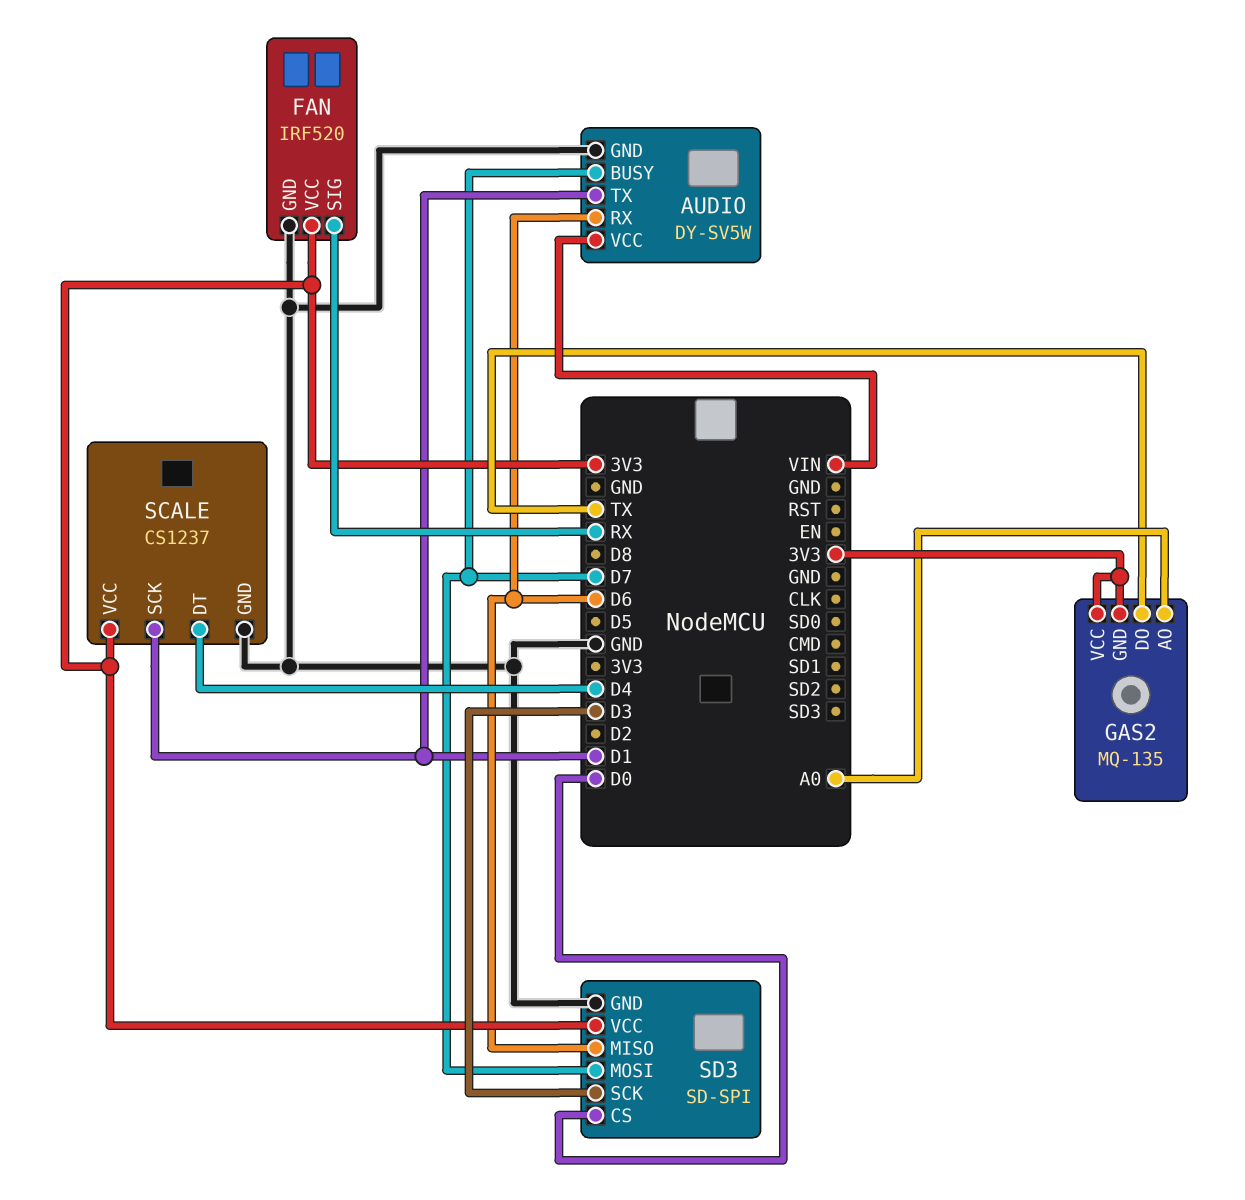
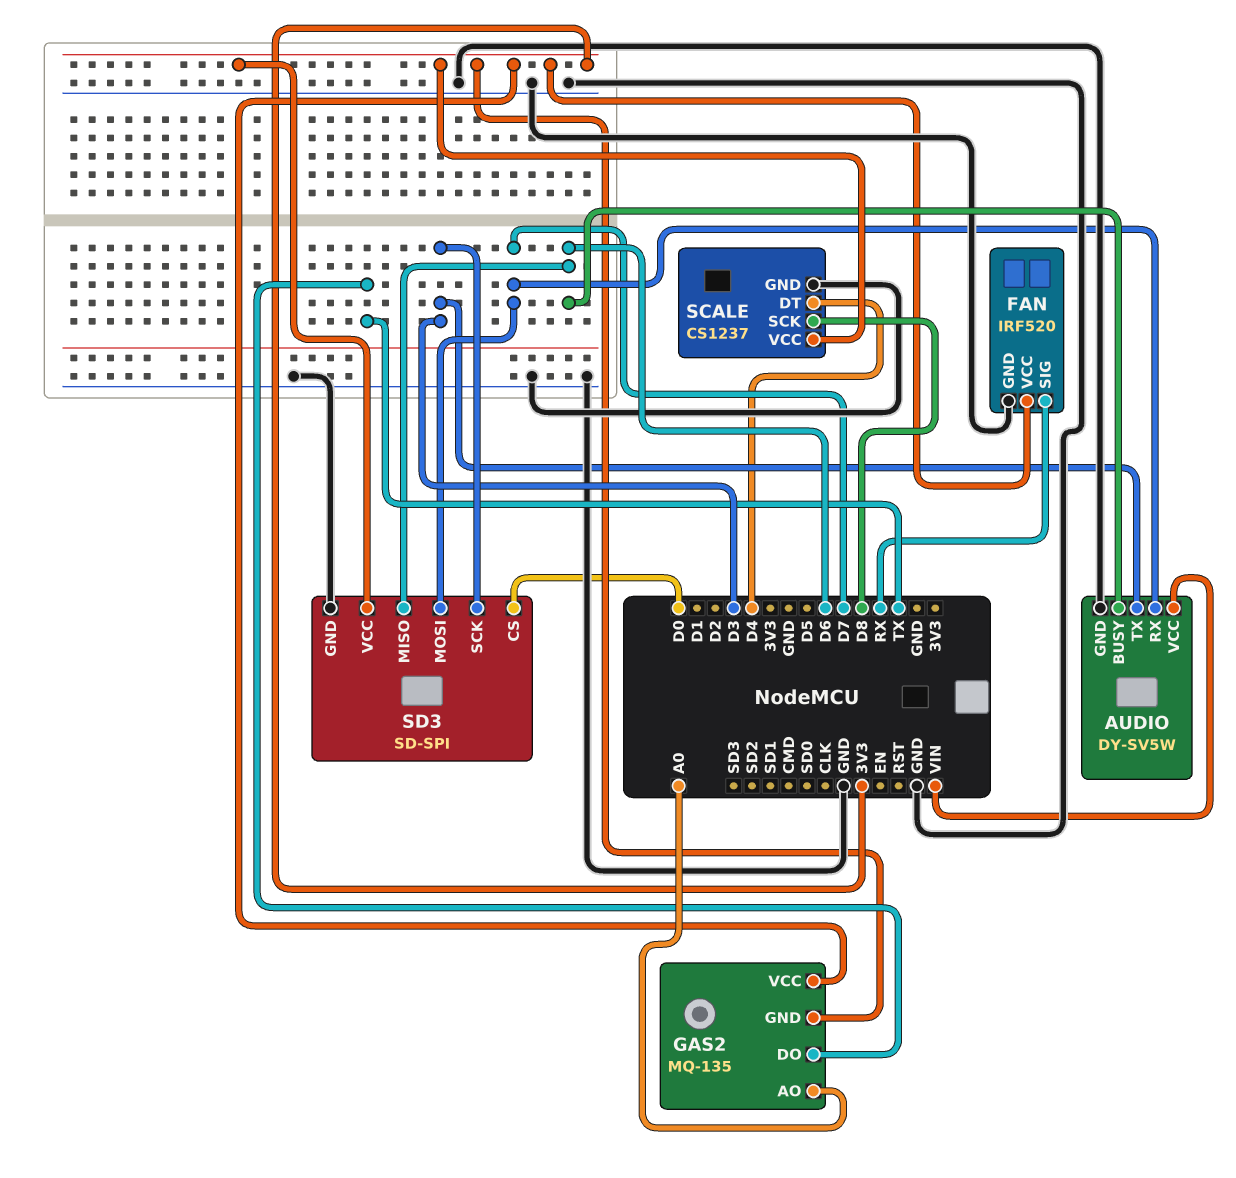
AUDIO pin BUSY: D7 -> D6
AUDIO pin RX: D6 -> D7
AUDIO pin TX: D1 -> D3
SCALE pin SCK: D1 -> D8

